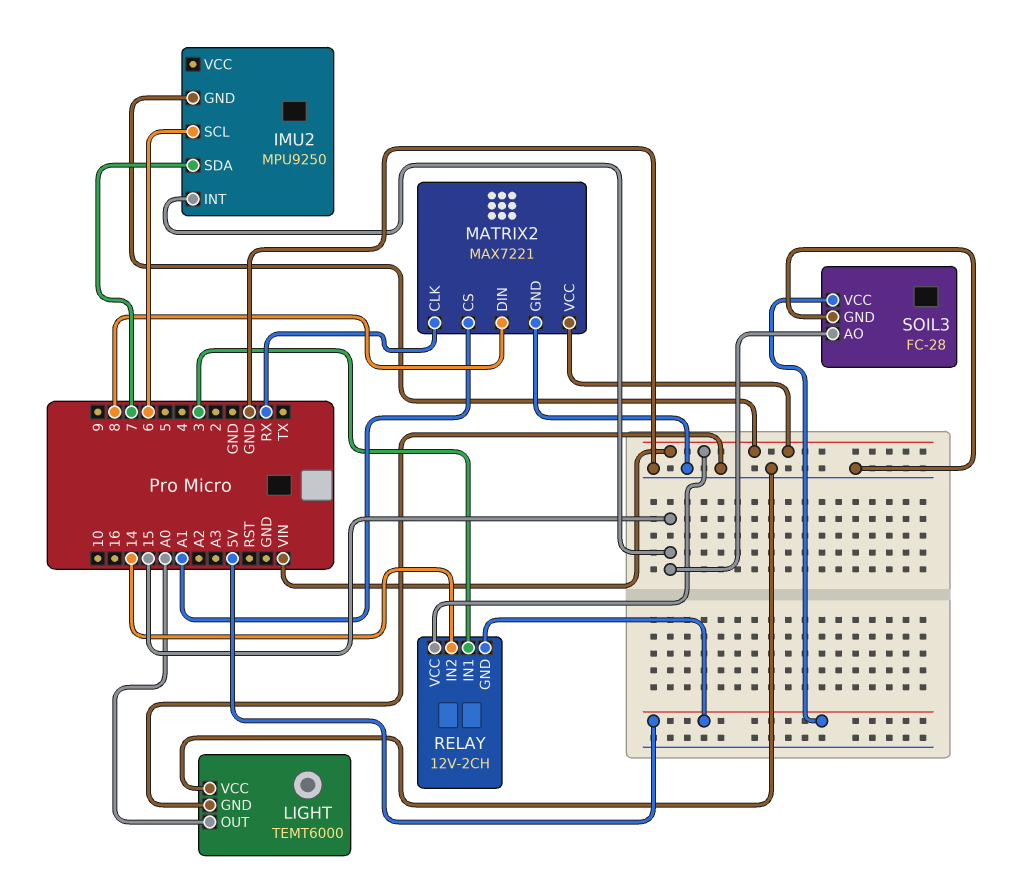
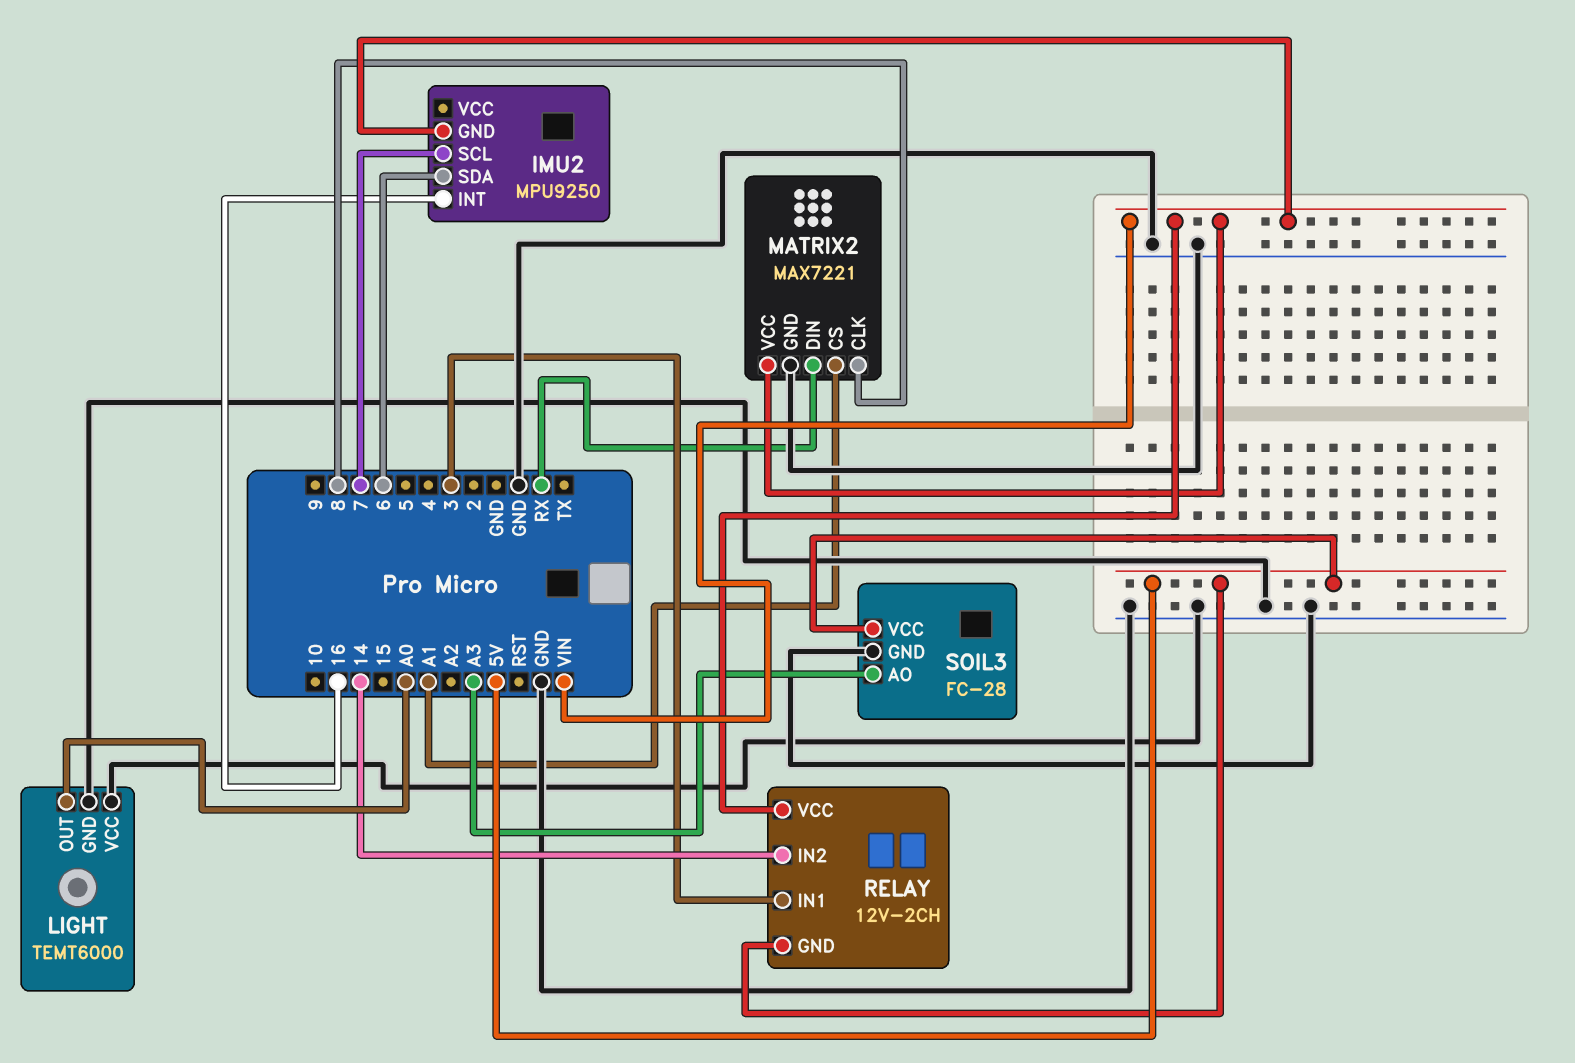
IMU2 pin INT: 15 -> 16
IMU2 pin SCL: 6 -> 7
IMU2 pin SDA: 7 -> 6
MATRIX2 pin CLK: RX -> 8
MATRIX2 pin DIN: 8 -> RX
SOIL3 pin AO: 15 -> A3

